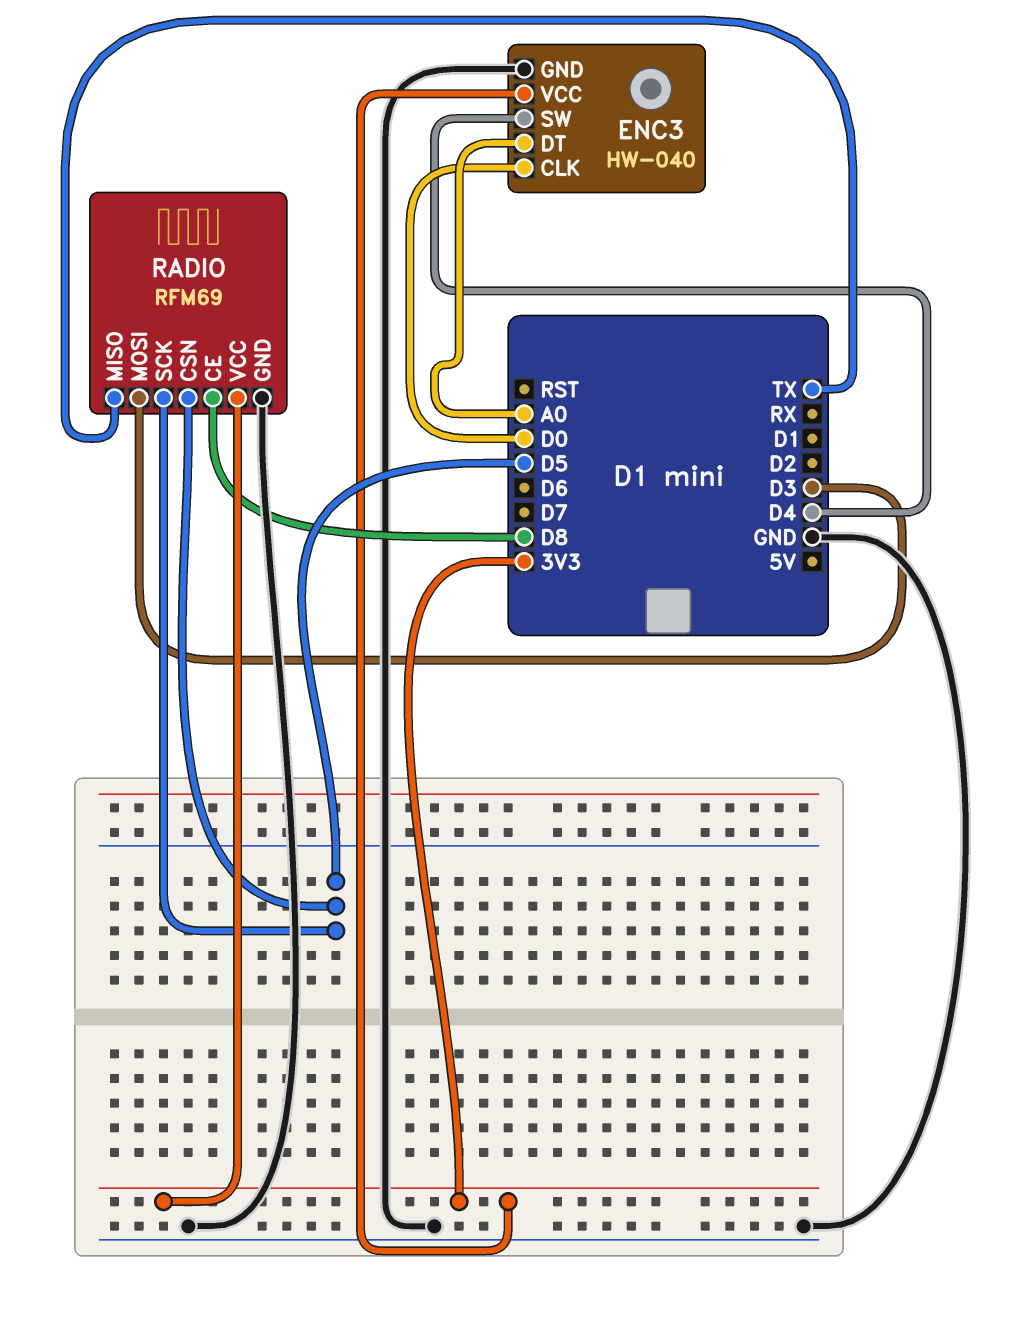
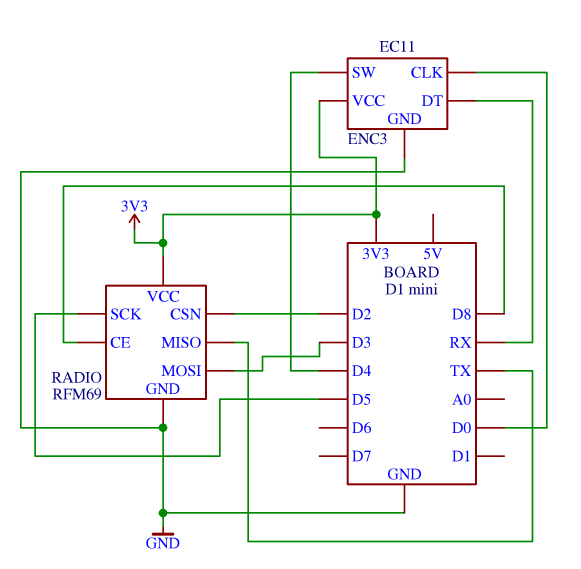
ENC3: HW-040 -> EC11
ENC3 pin DT: A0 -> RX
RADIO pin CSN: D5 -> D2

